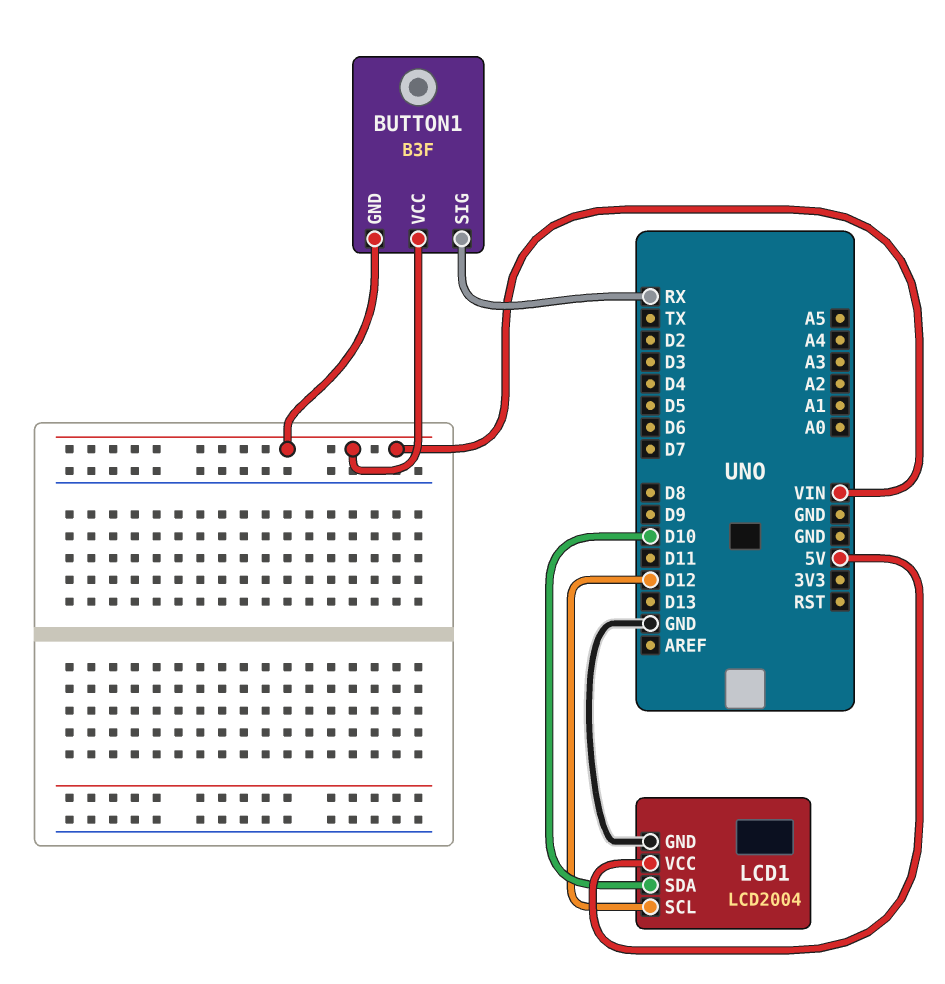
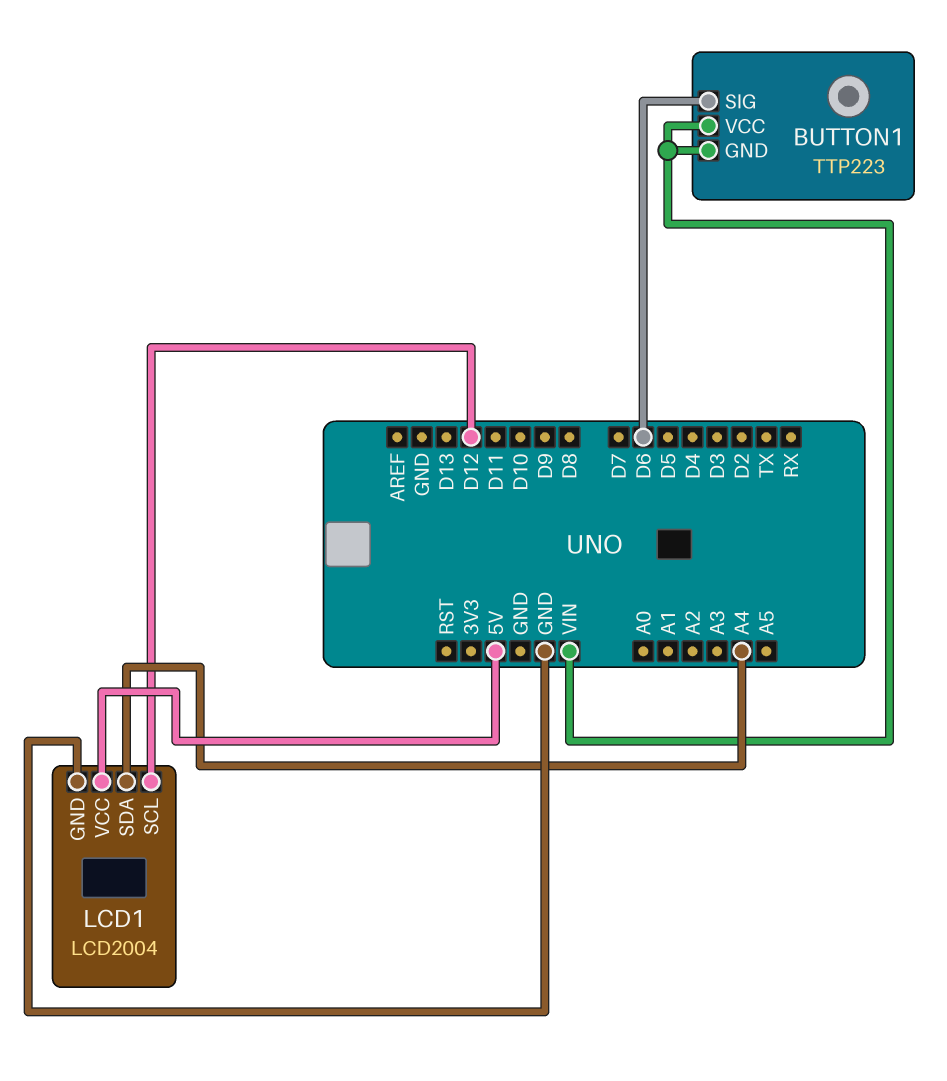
BUTTON1: B3F -> TTP223
BUTTON1 pin SIG: RX -> D6
LCD1 pin SDA: D10 -> A4

